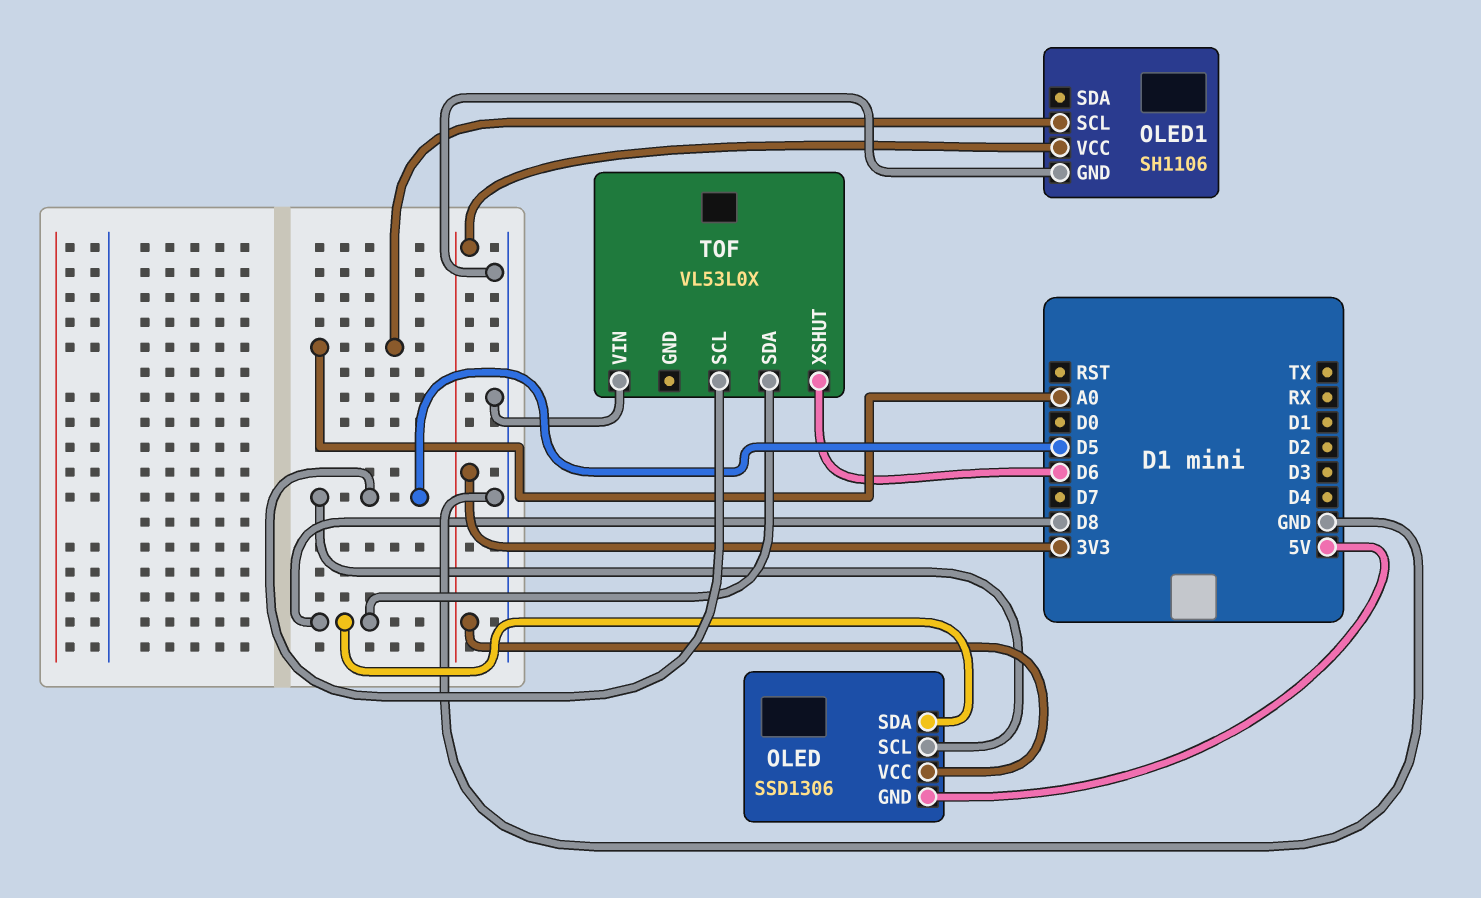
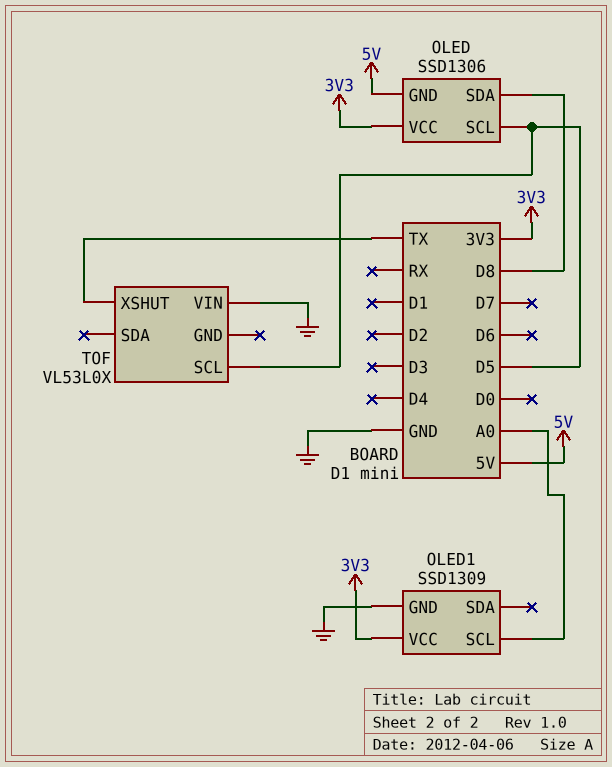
OLED1: SH1106 -> SSD1309
TOF pin SDA: D8 -> none
TOF pin XSHUT: D6 -> TX

